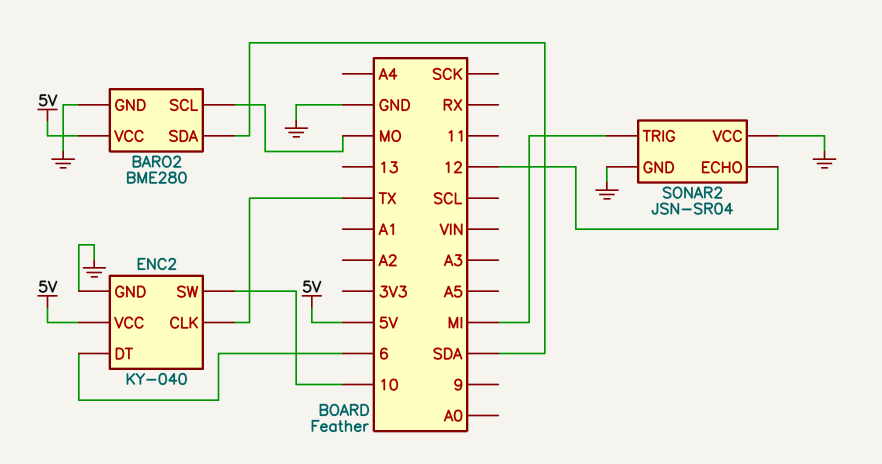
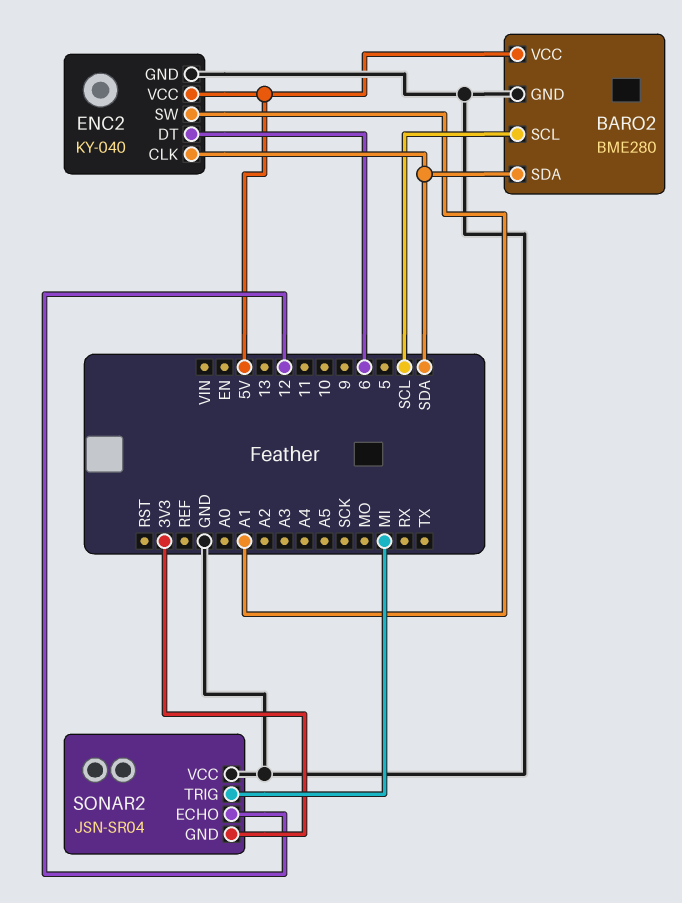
BARO2 pin SCL: MO -> SCL
ENC2 pin CLK: TX -> SDA
ENC2 pin SW: 10 -> A1
SONAR2 pin GND: GND -> 3V3

